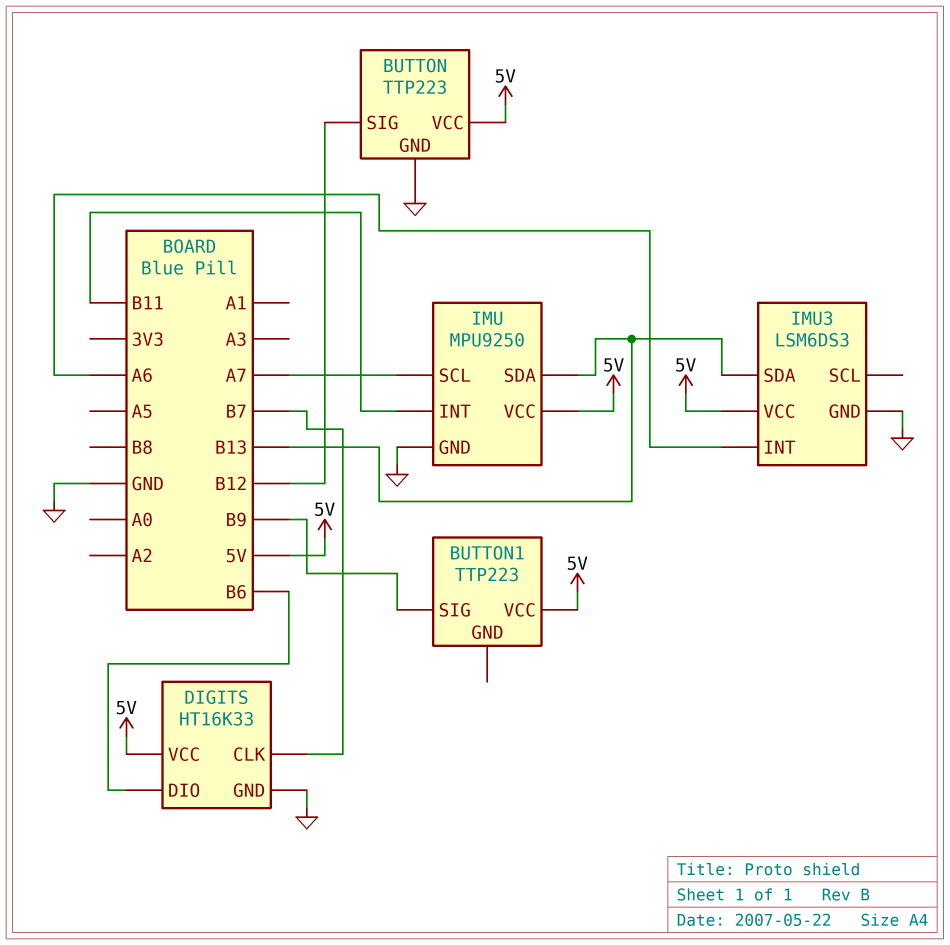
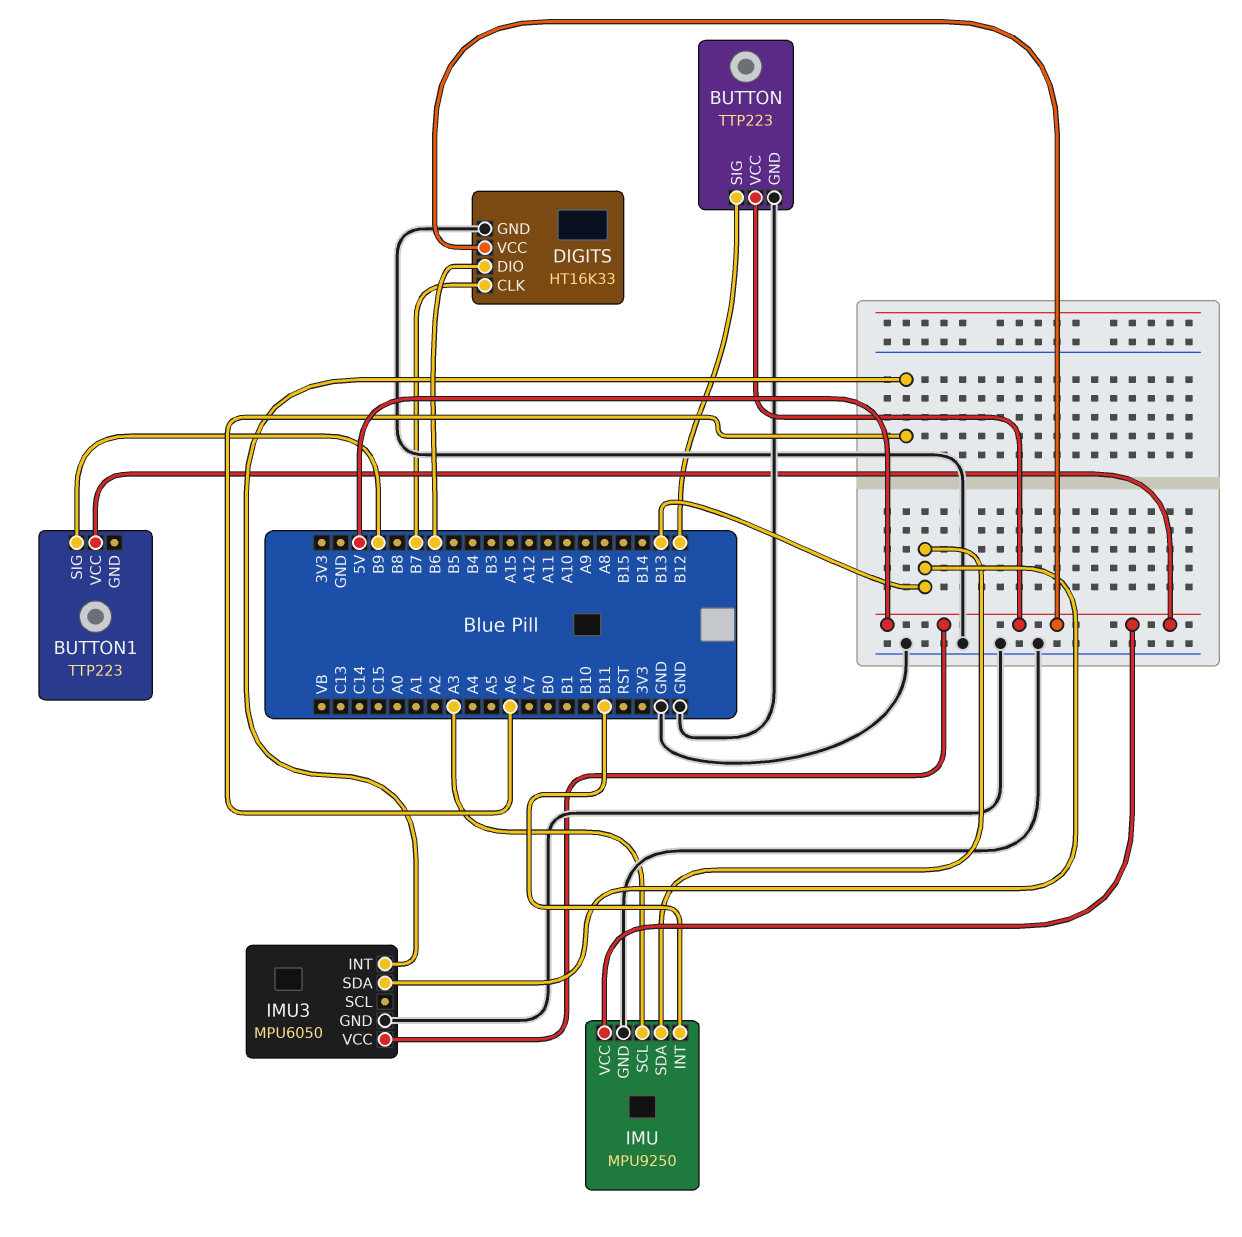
IMU pin SCL: A7 -> A3
IMU3: LSM6DS3 -> MPU6050

